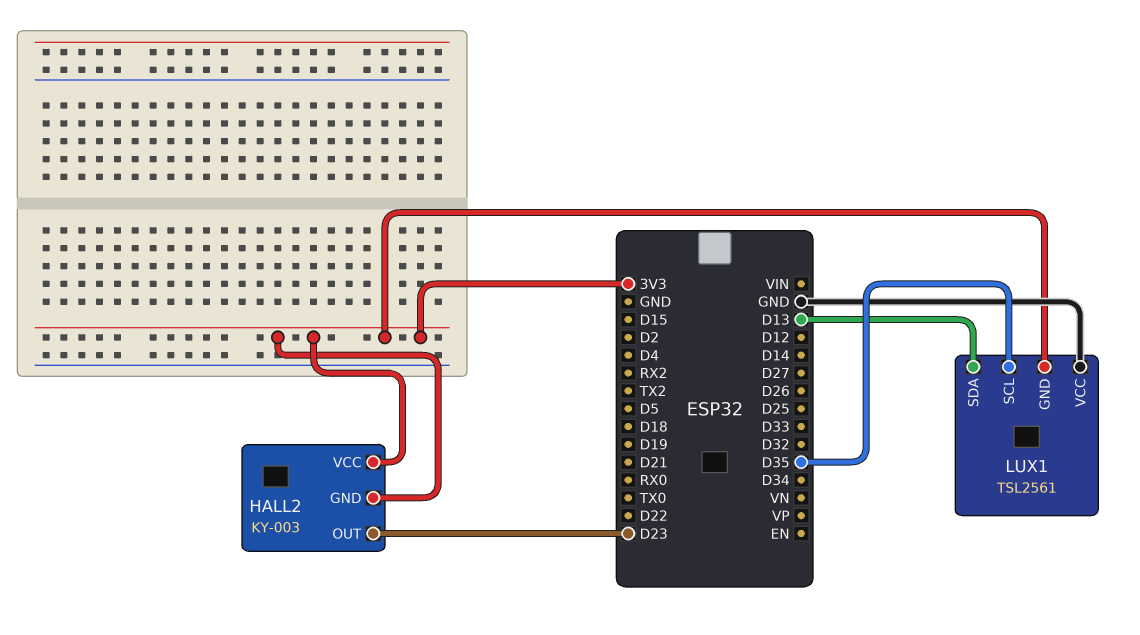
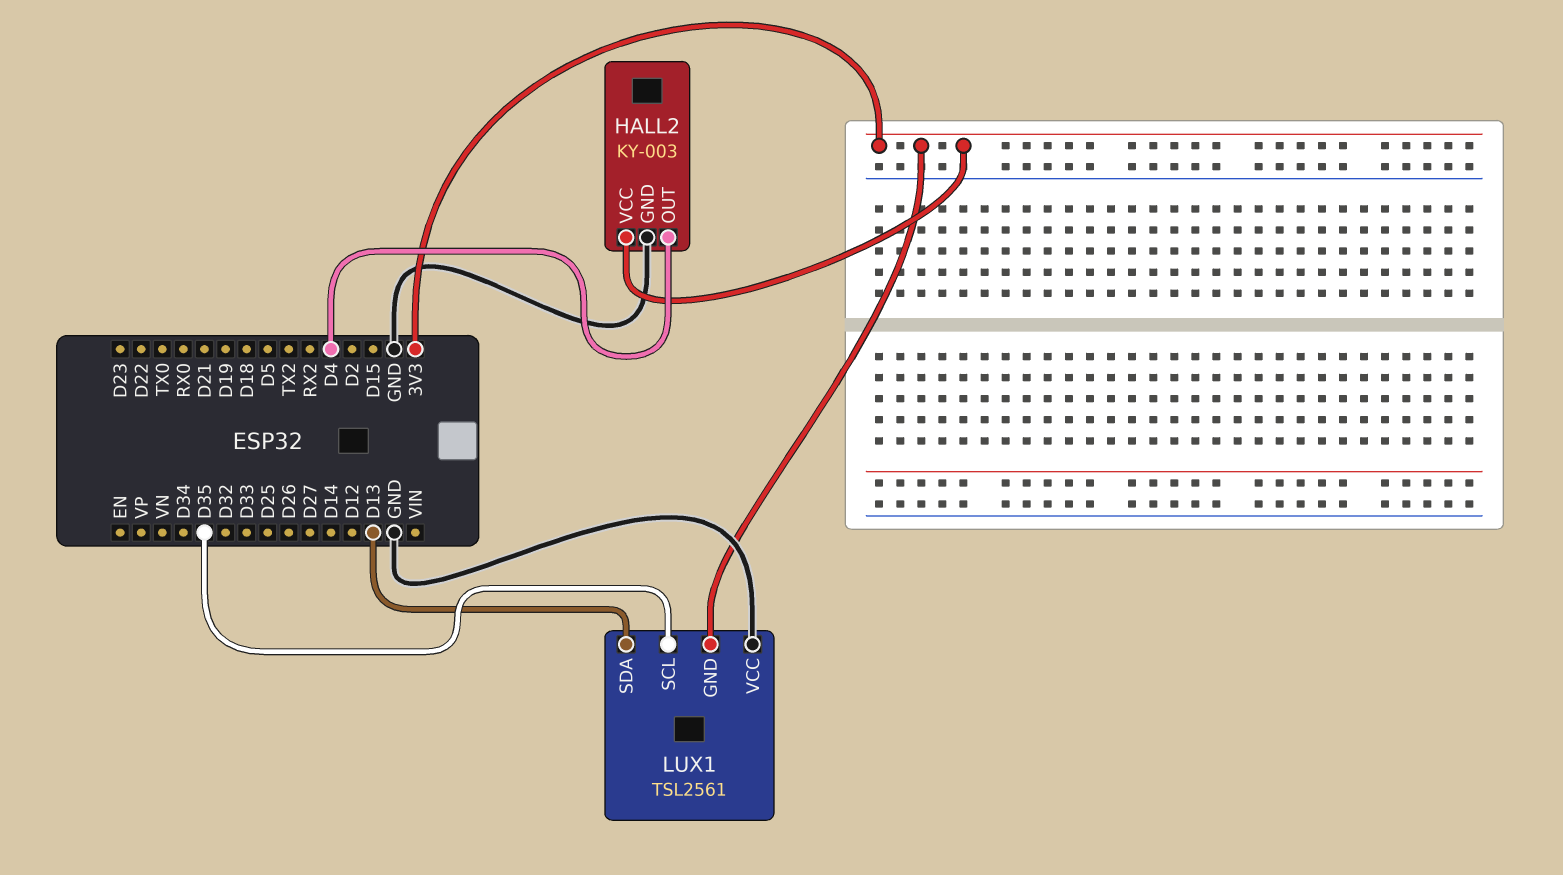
HALL2 pin GND: 3V3 -> GND
HALL2 pin OUT: D23 -> D4

